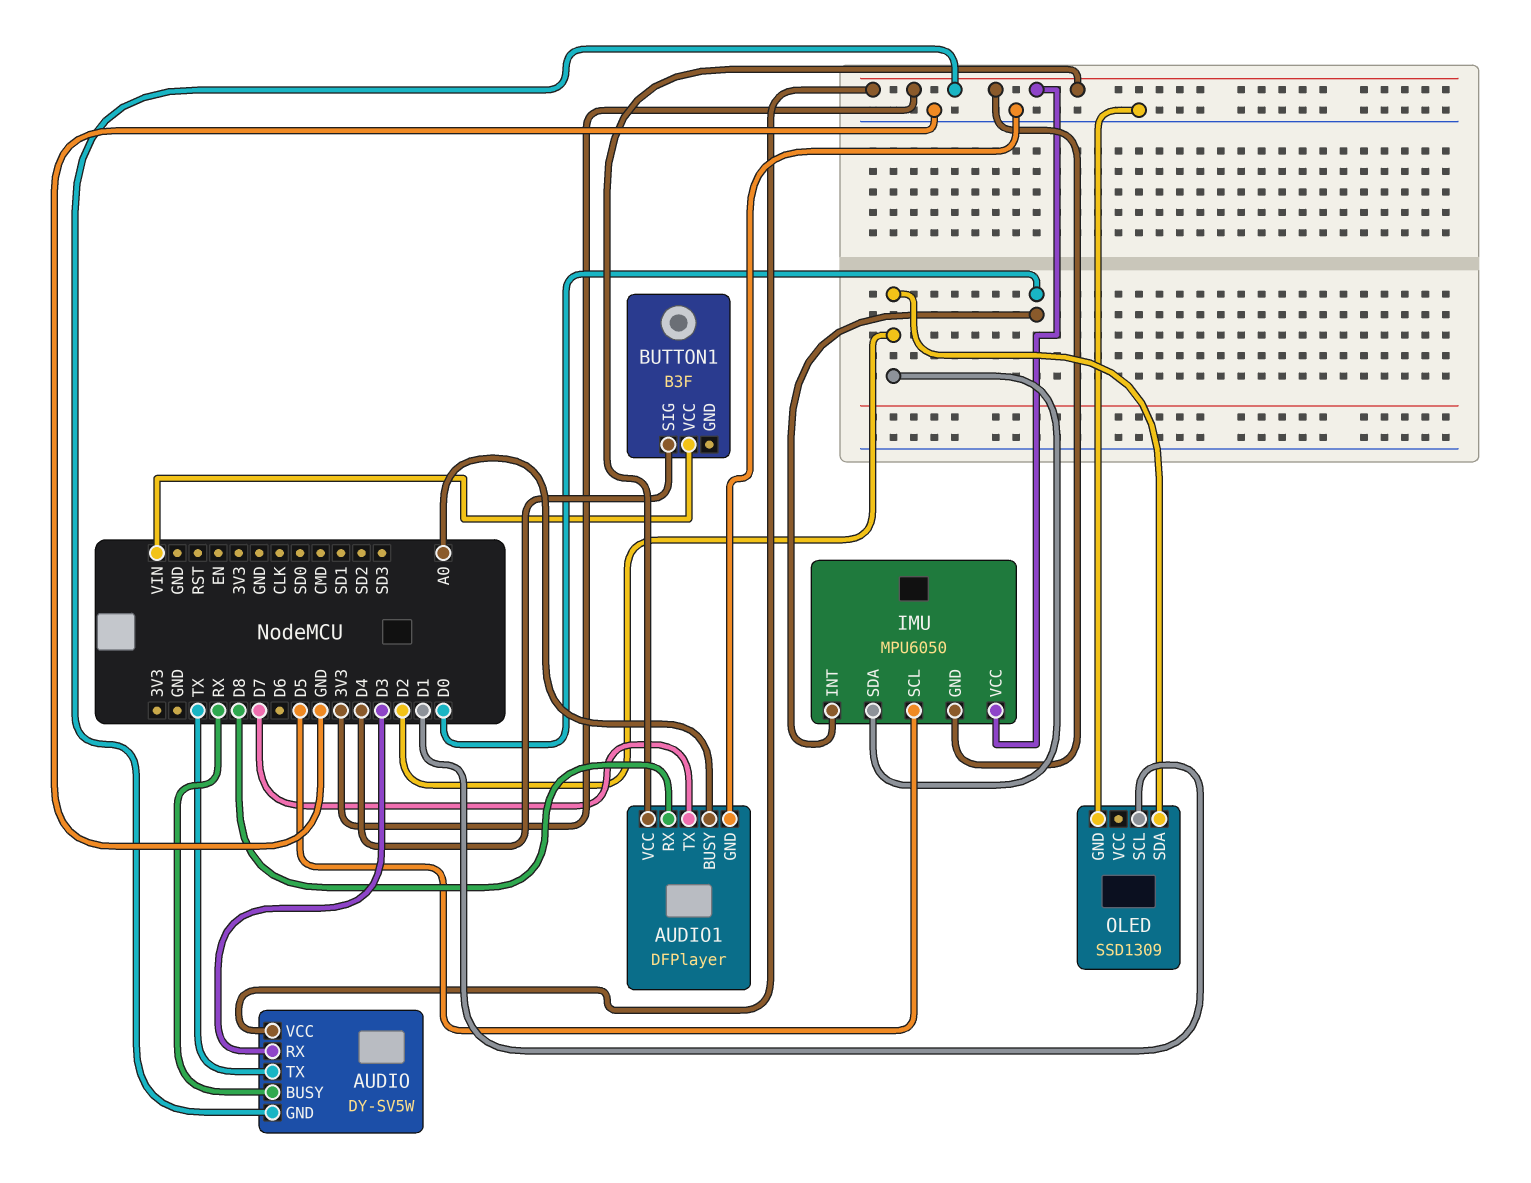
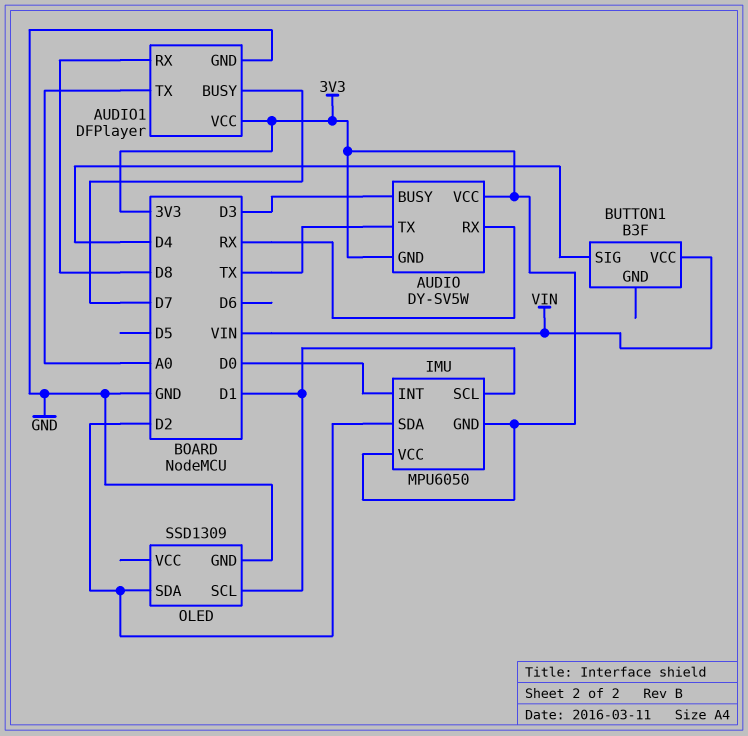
AUDIO pin BUSY: RX -> D3
AUDIO pin RX: D3 -> RX
AUDIO1 pin BUSY: A0 -> D7
AUDIO1 pin TX: D7 -> A0
IMU pin SCL: D5 -> D1

